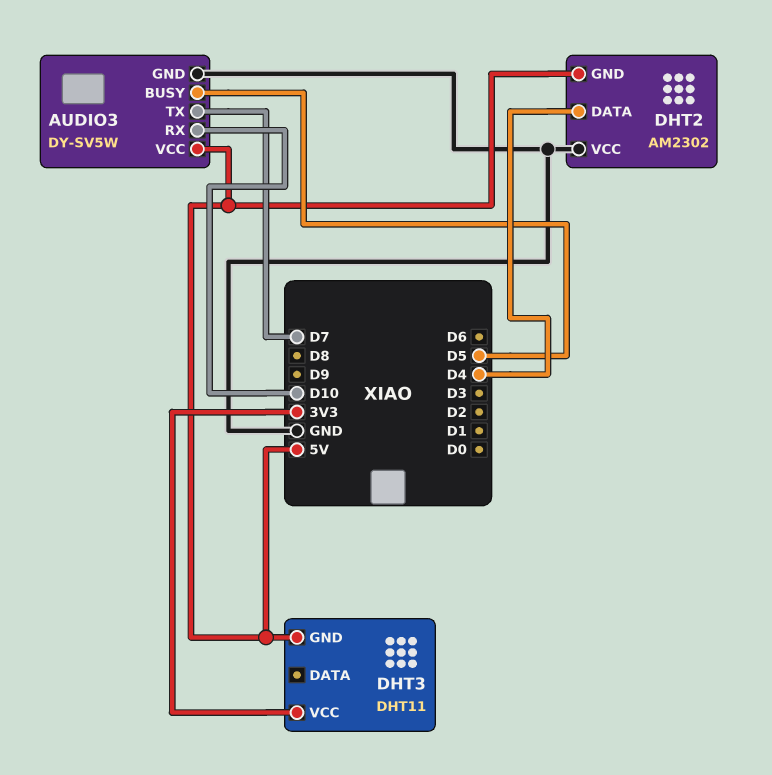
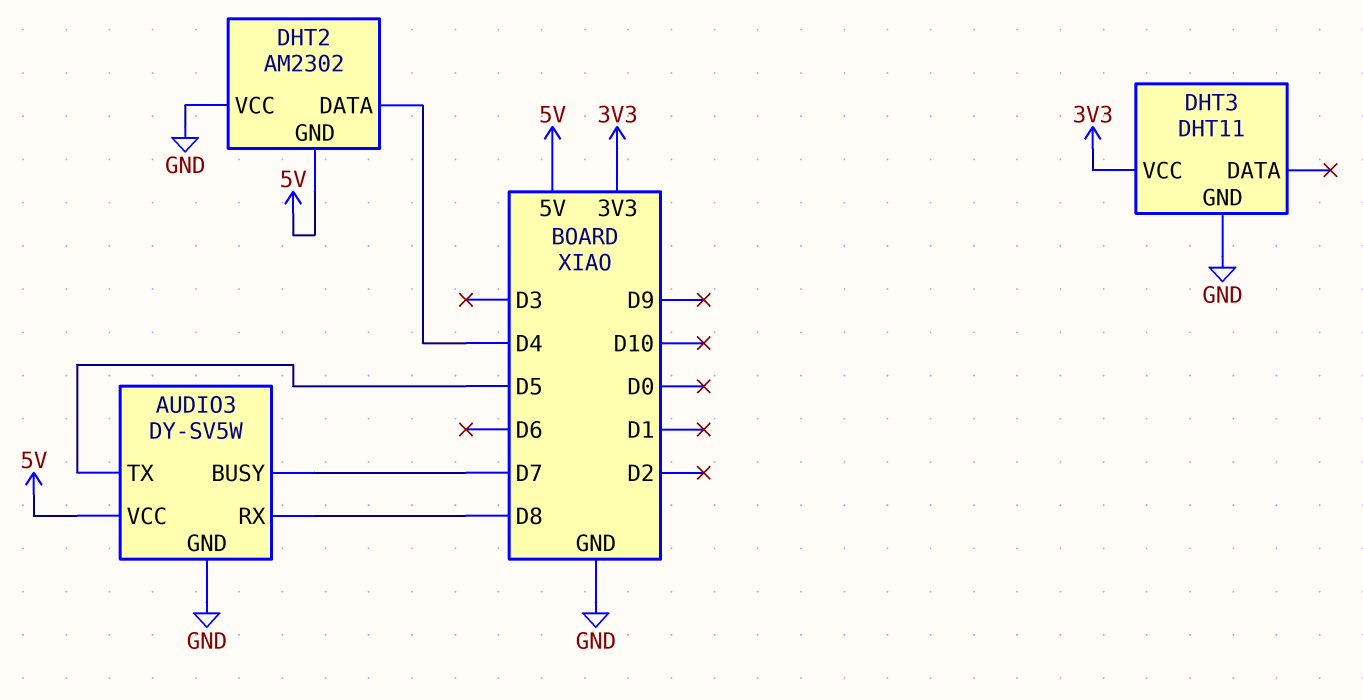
AUDIO3 pin BUSY: D5 -> D7
AUDIO3 pin RX: D10 -> D8
AUDIO3 pin TX: D7 -> D5
DHT3 pin GND: 5V -> GND

